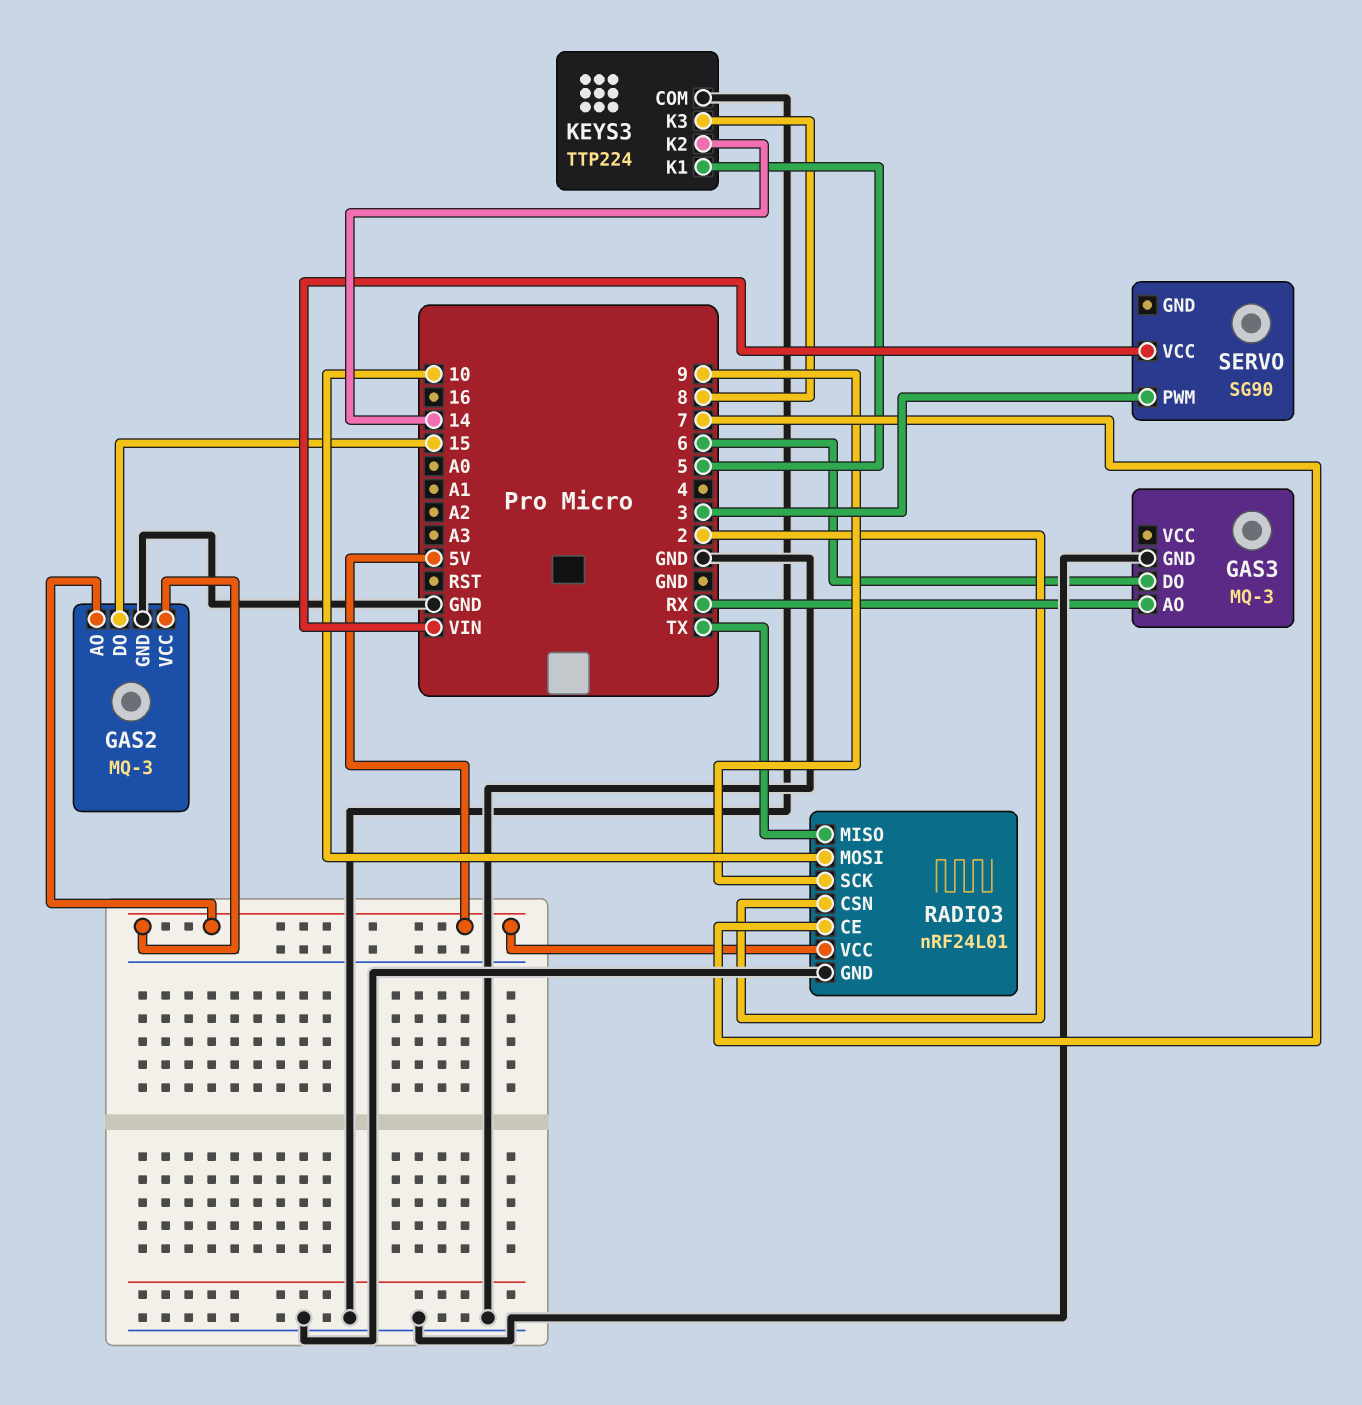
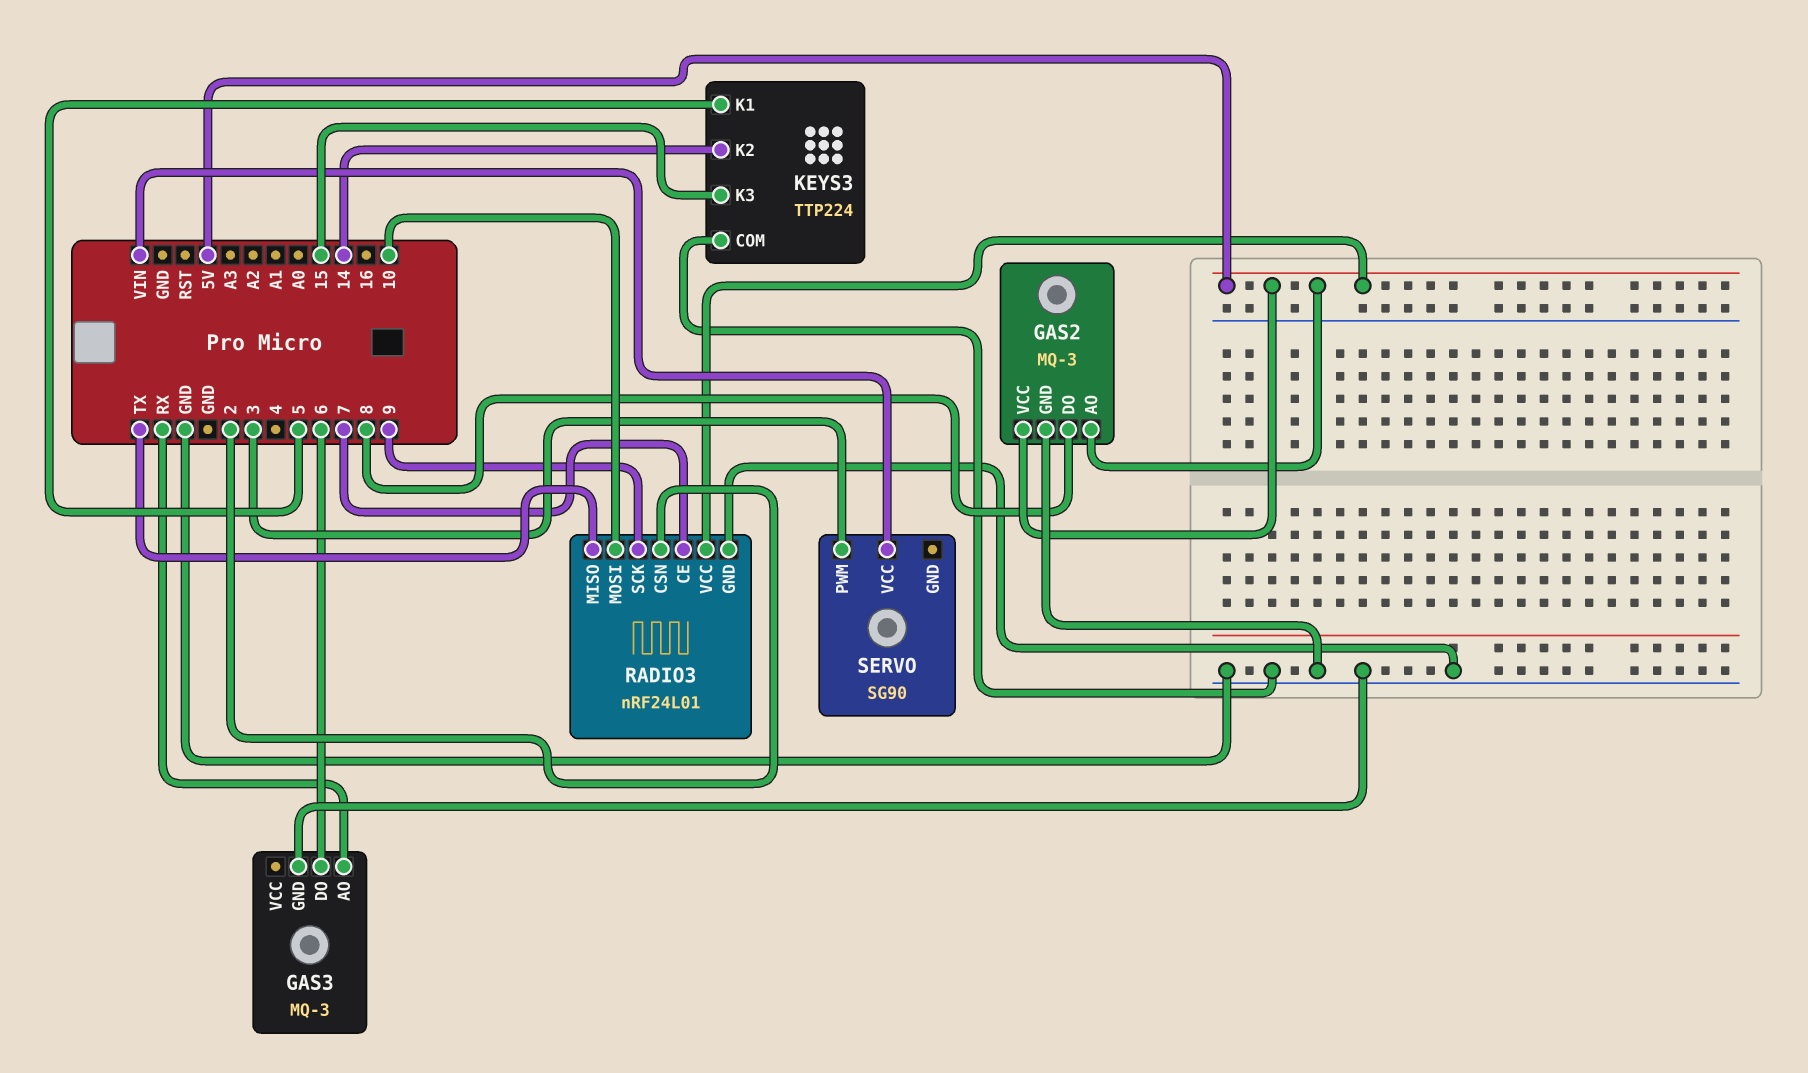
GAS2 pin DO: 15 -> 8
KEYS3 pin K3: 8 -> 15

